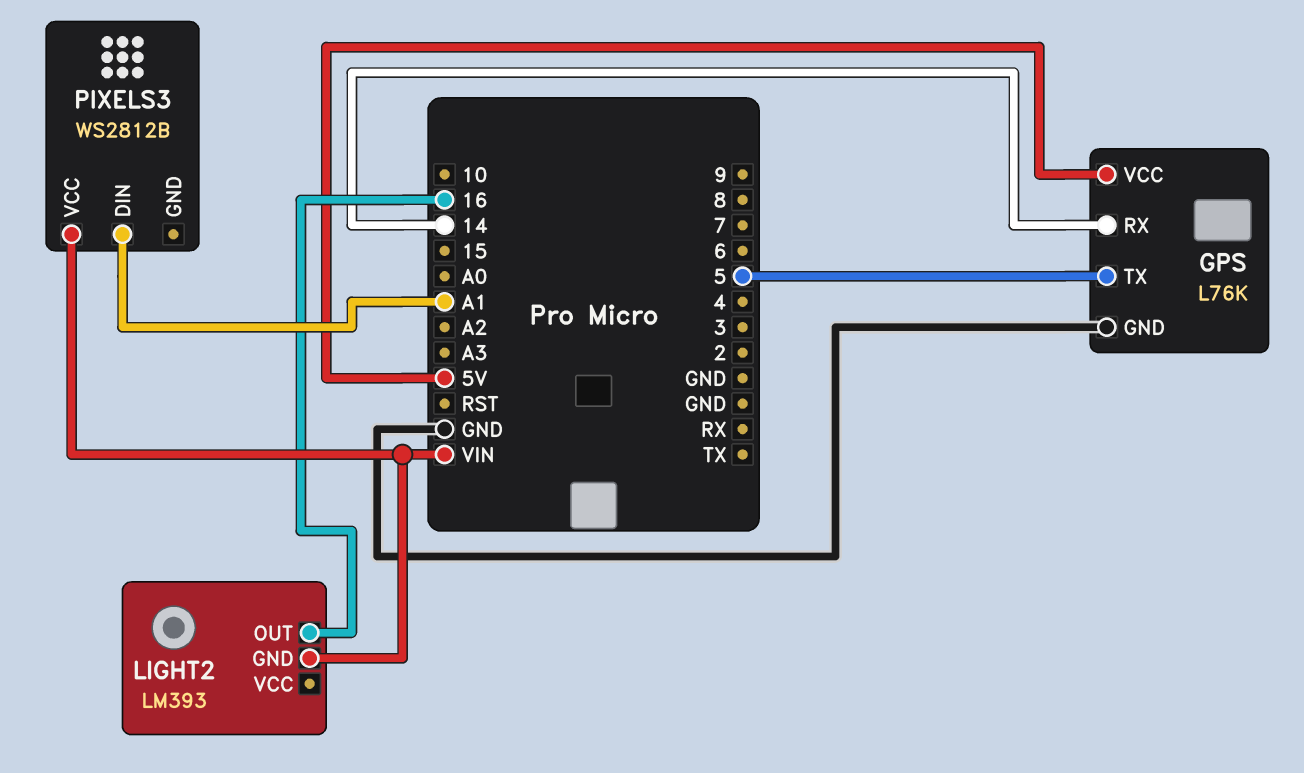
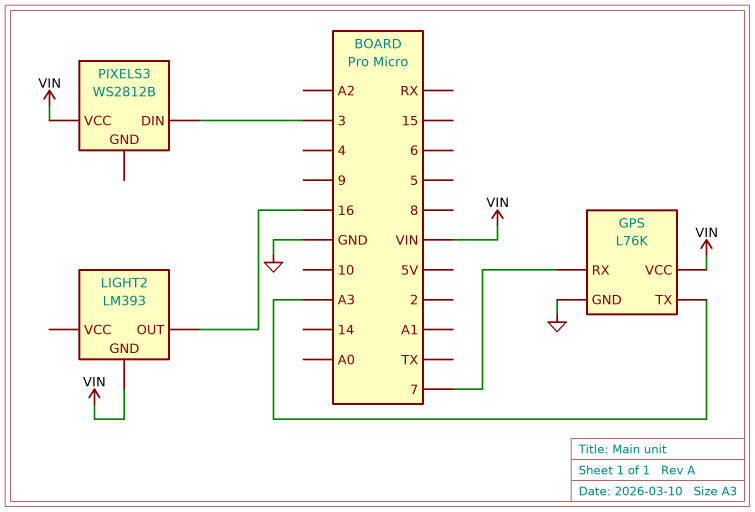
GPS pin RX: 14 -> 7
GPS pin TX: 5 -> A3
GPS pin VCC: 5V -> VIN
PIXELS3 pin DIN: A1 -> 3

